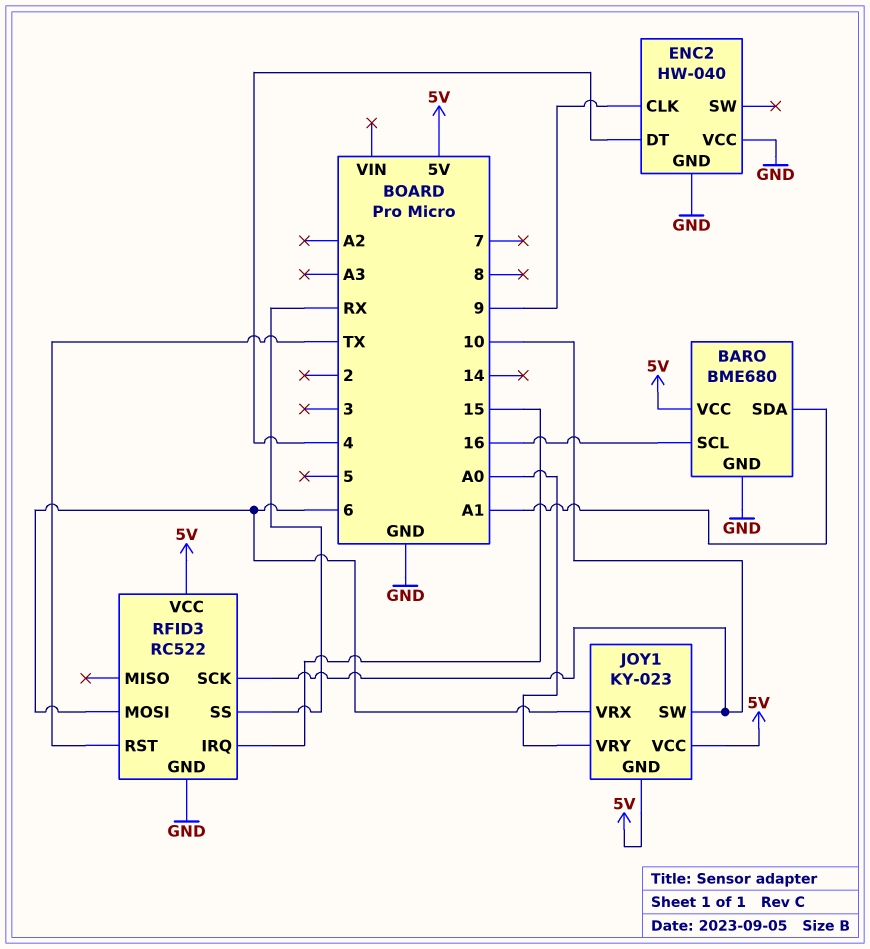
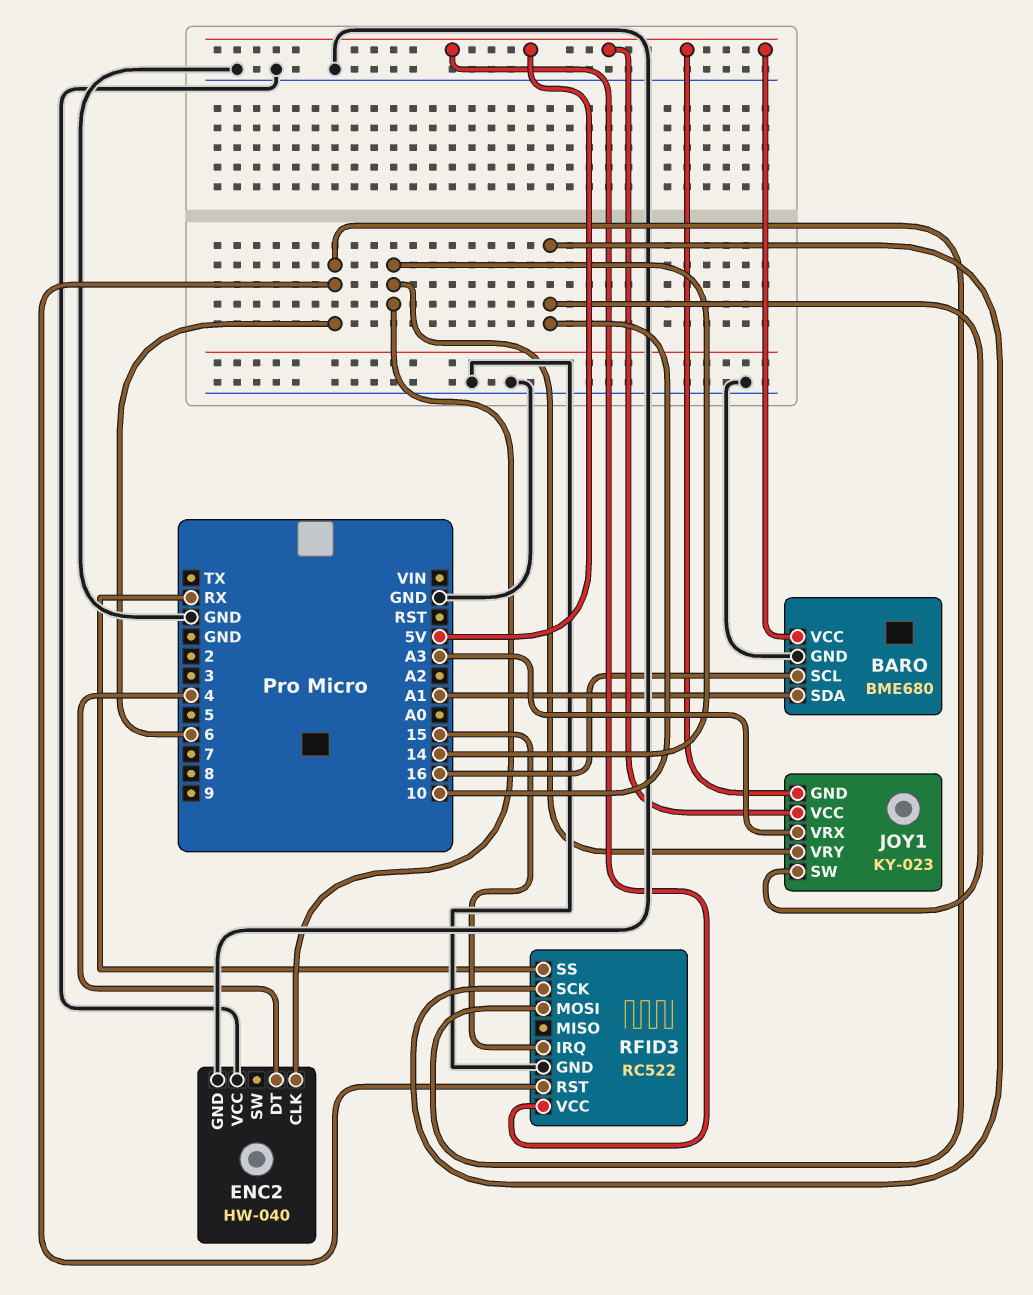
ENC2 pin CLK: 9 -> 14
JOY1 pin VRX: 6 -> A3
JOY1 pin VRY: A0 -> 14
RFID3 pin RST: TX -> 6

